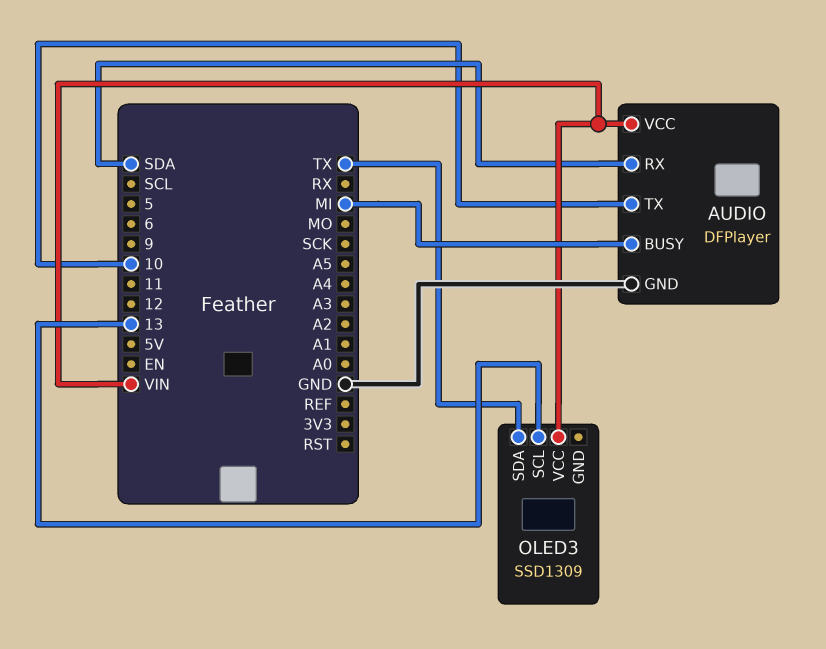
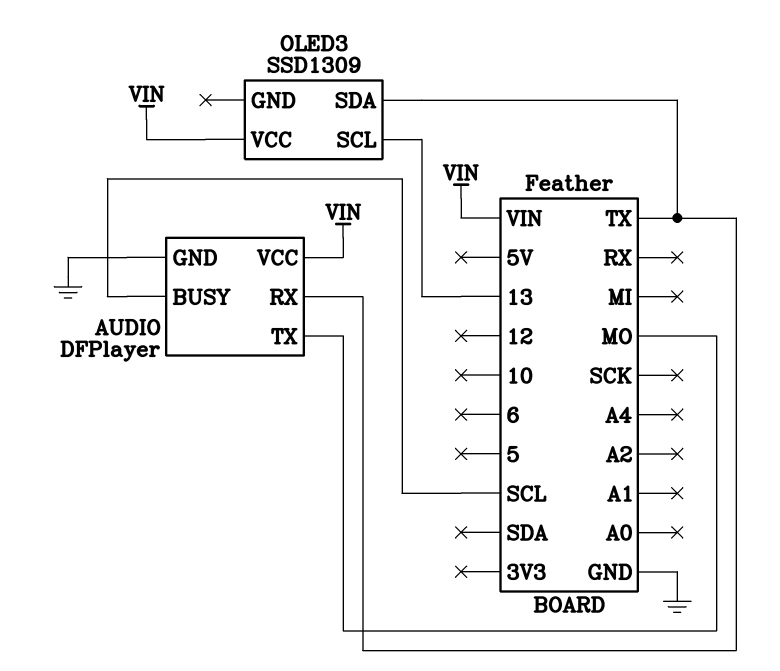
AUDIO pin BUSY: MI -> SCL
AUDIO pin RX: SDA -> TX
AUDIO pin TX: 10 -> MO

